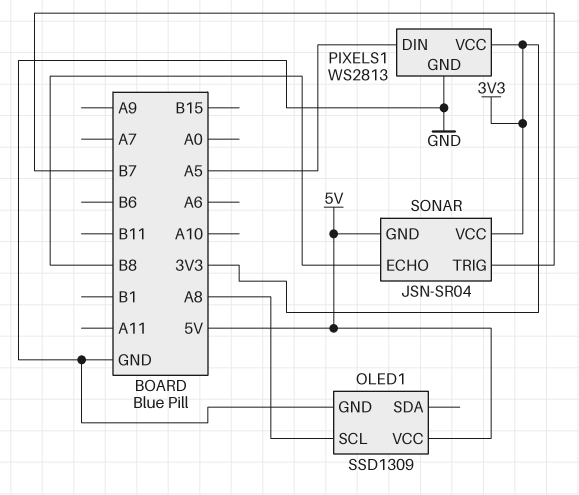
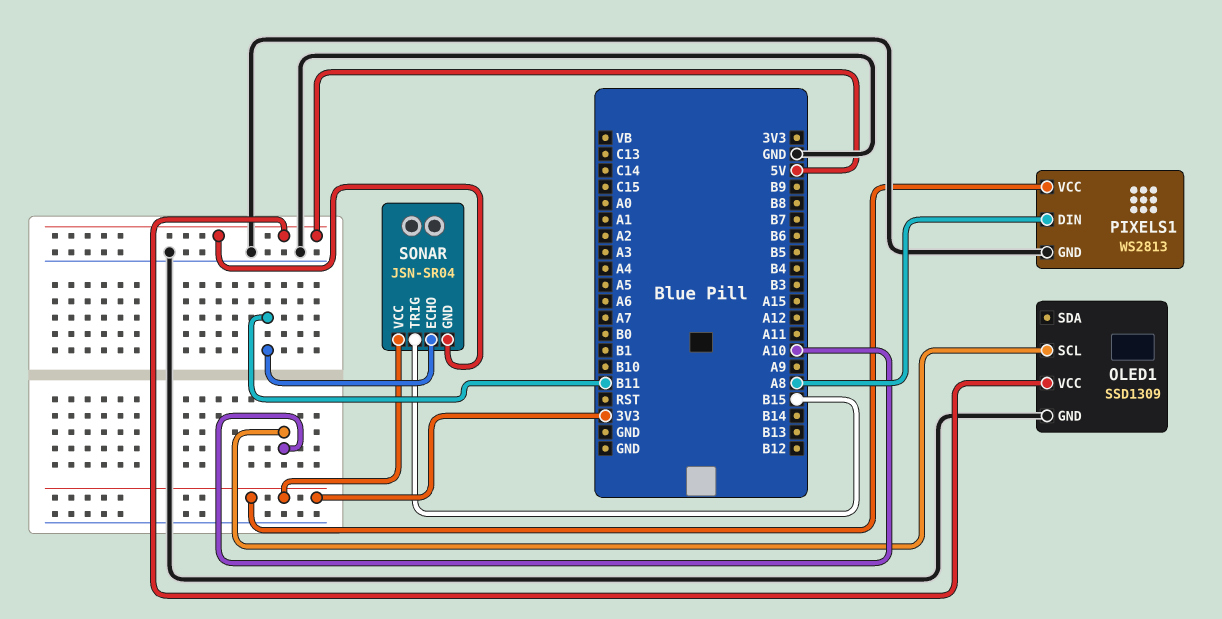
OLED1 pin SCL: A8 -> A10
PIXELS1 pin DIN: A5 -> A8
SONAR pin ECHO: B8 -> B11
SONAR pin TRIG: B7 -> B15

